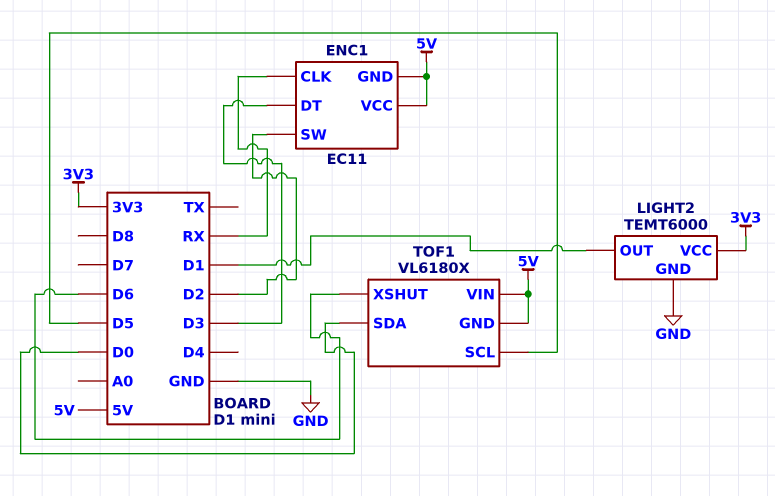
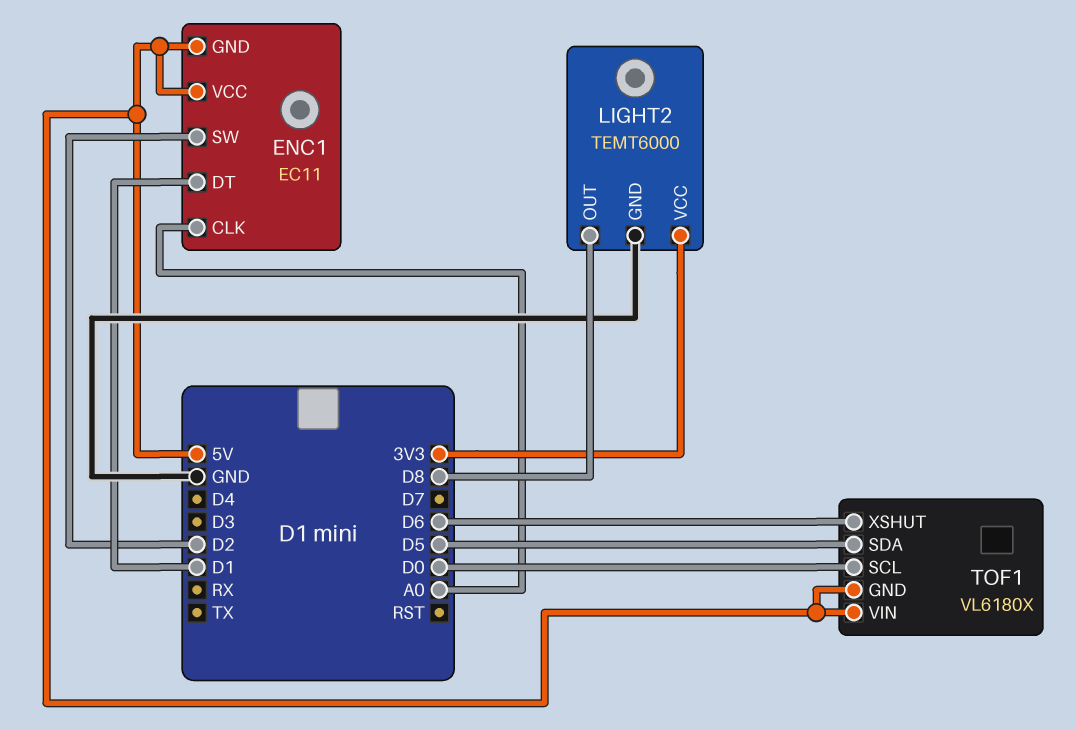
ENC1 pin CLK: RX -> A0
ENC1 pin DT: D3 -> D1
LIGHT2 pin OUT: D1 -> D8
TOF1 pin SCL: D5 -> D0
TOF1 pin SDA: D0 -> D5

